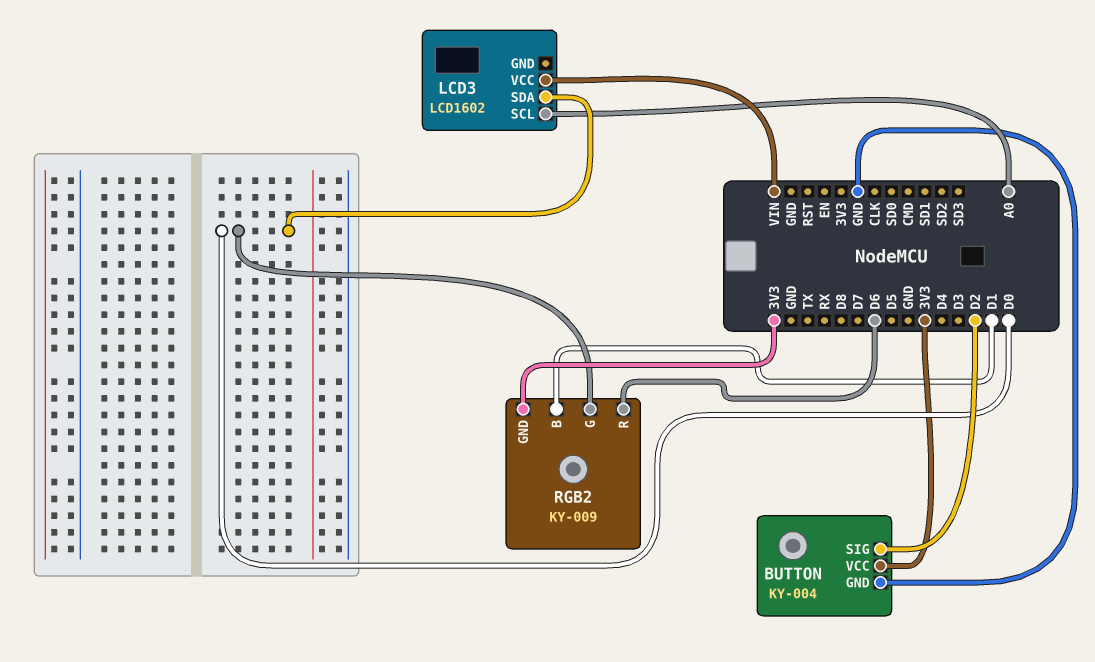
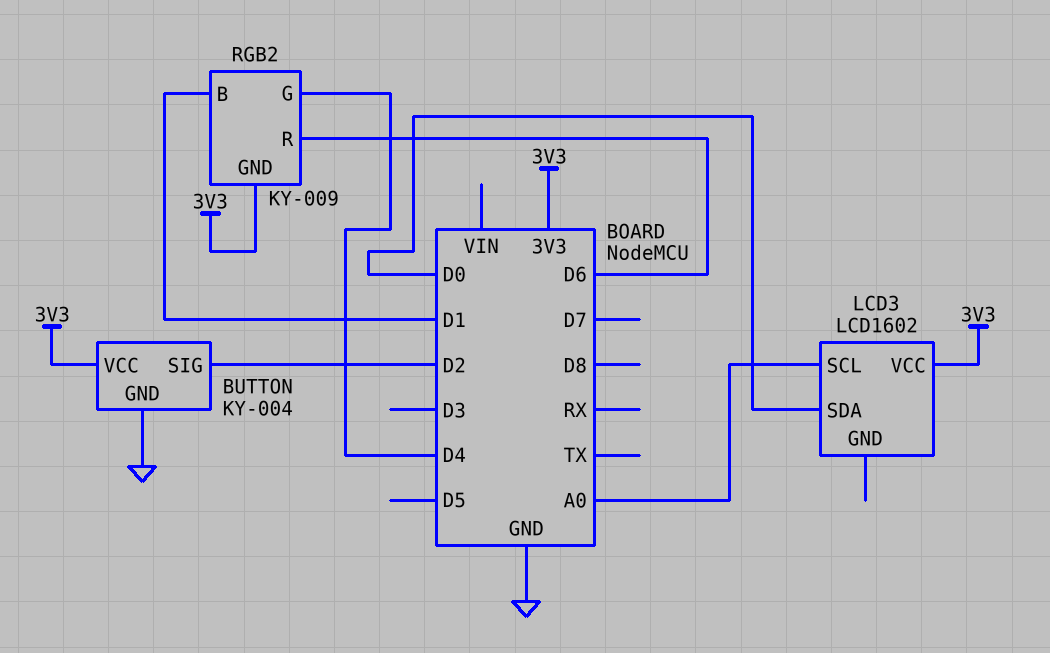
LCD3 pin VCC: VIN -> 3V3
RGB2 pin G: D0 -> D4

